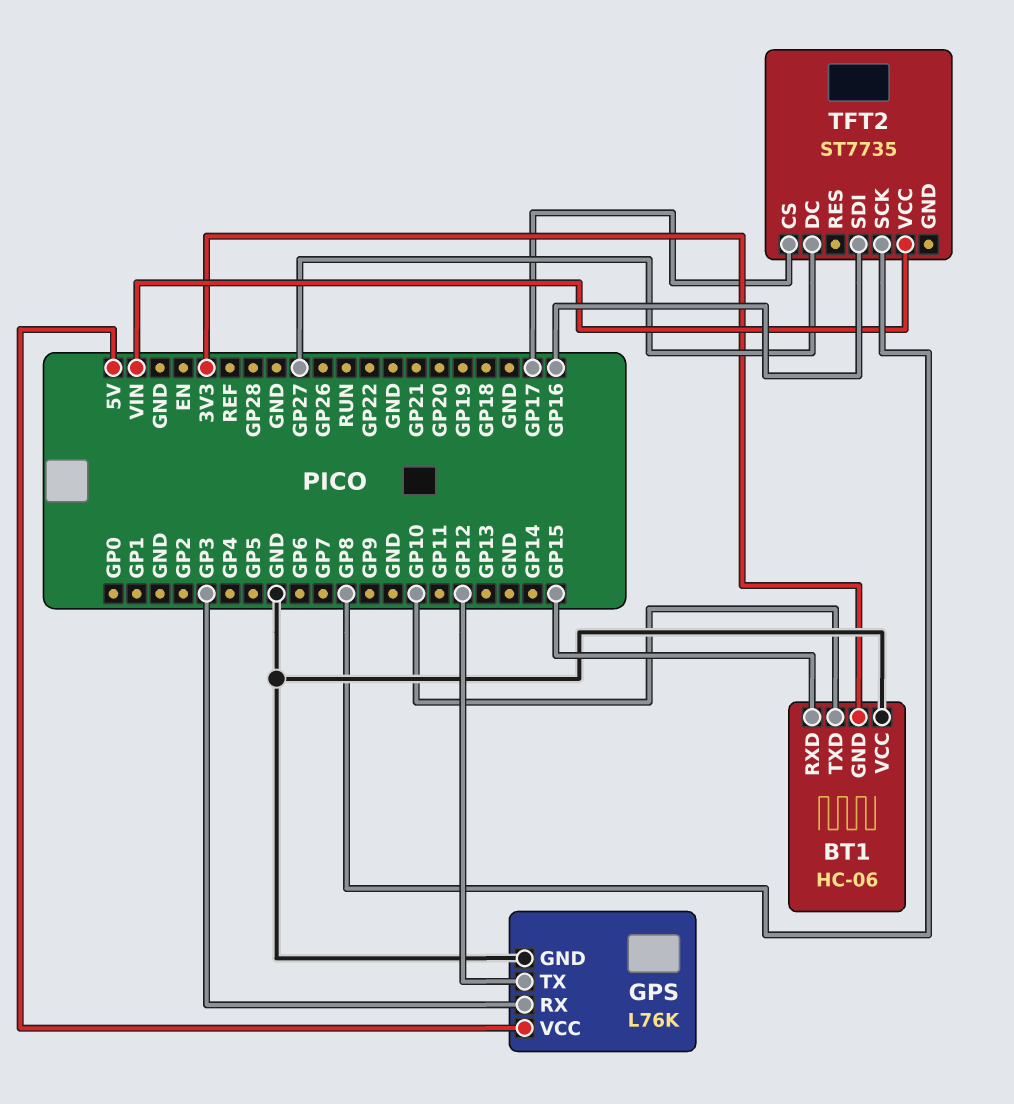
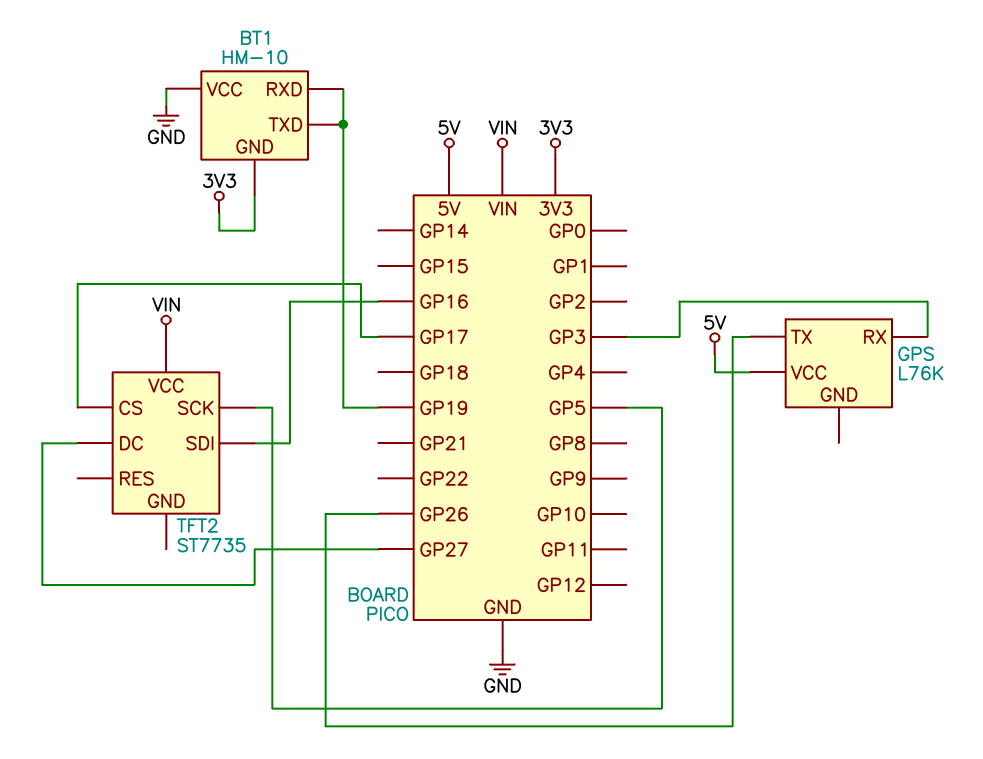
BT1: HC-06 -> HM-10
BT1 pin RXD: GP15 -> GP19
BT1 pin TXD: GP10 -> GP19
GPS pin GND: GND -> none
GPS pin TX: GP12 -> GP26
TFT2 pin SCK: GP8 -> GP5

